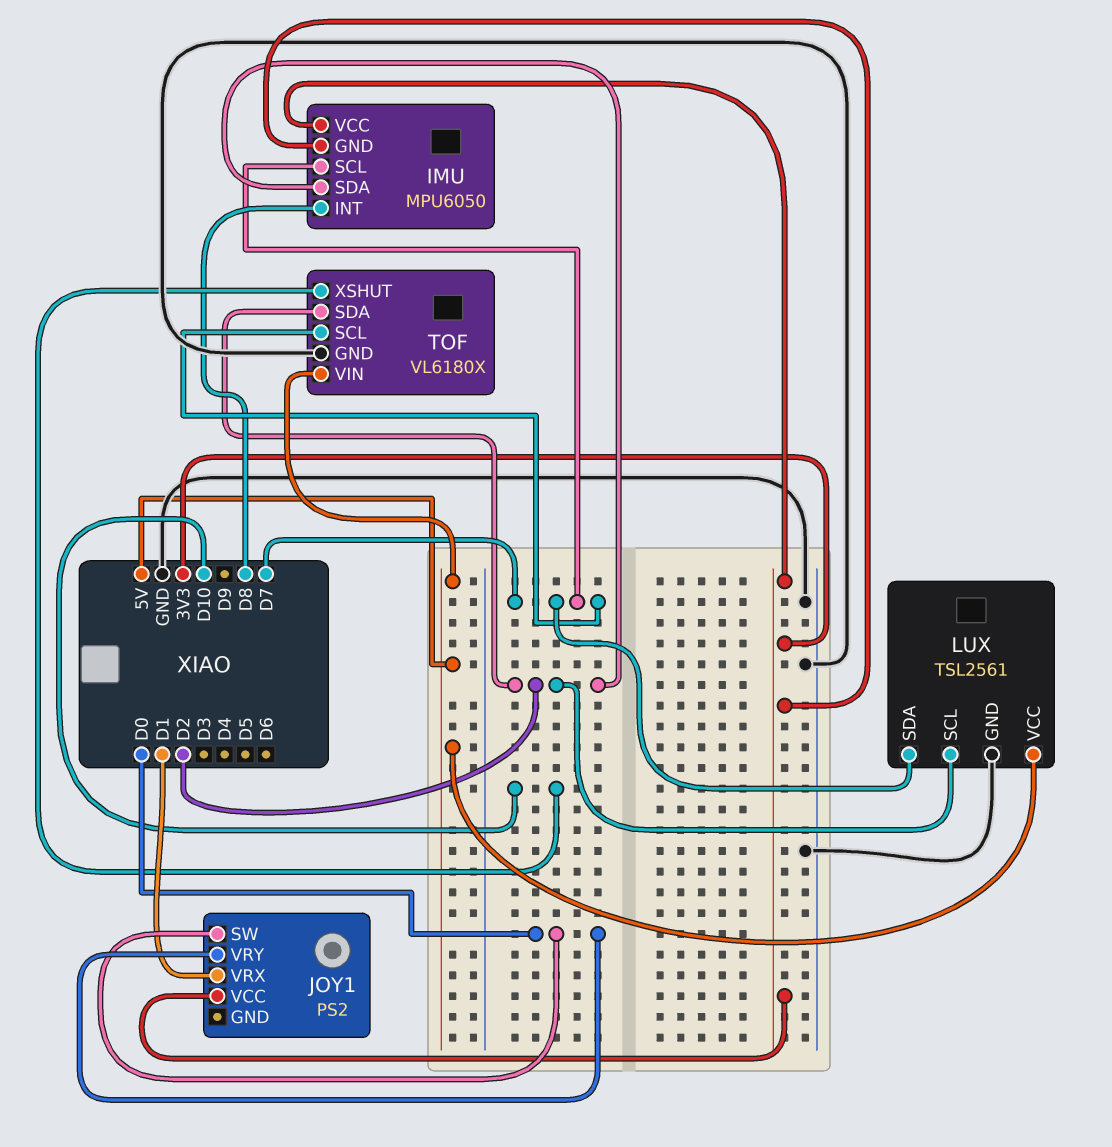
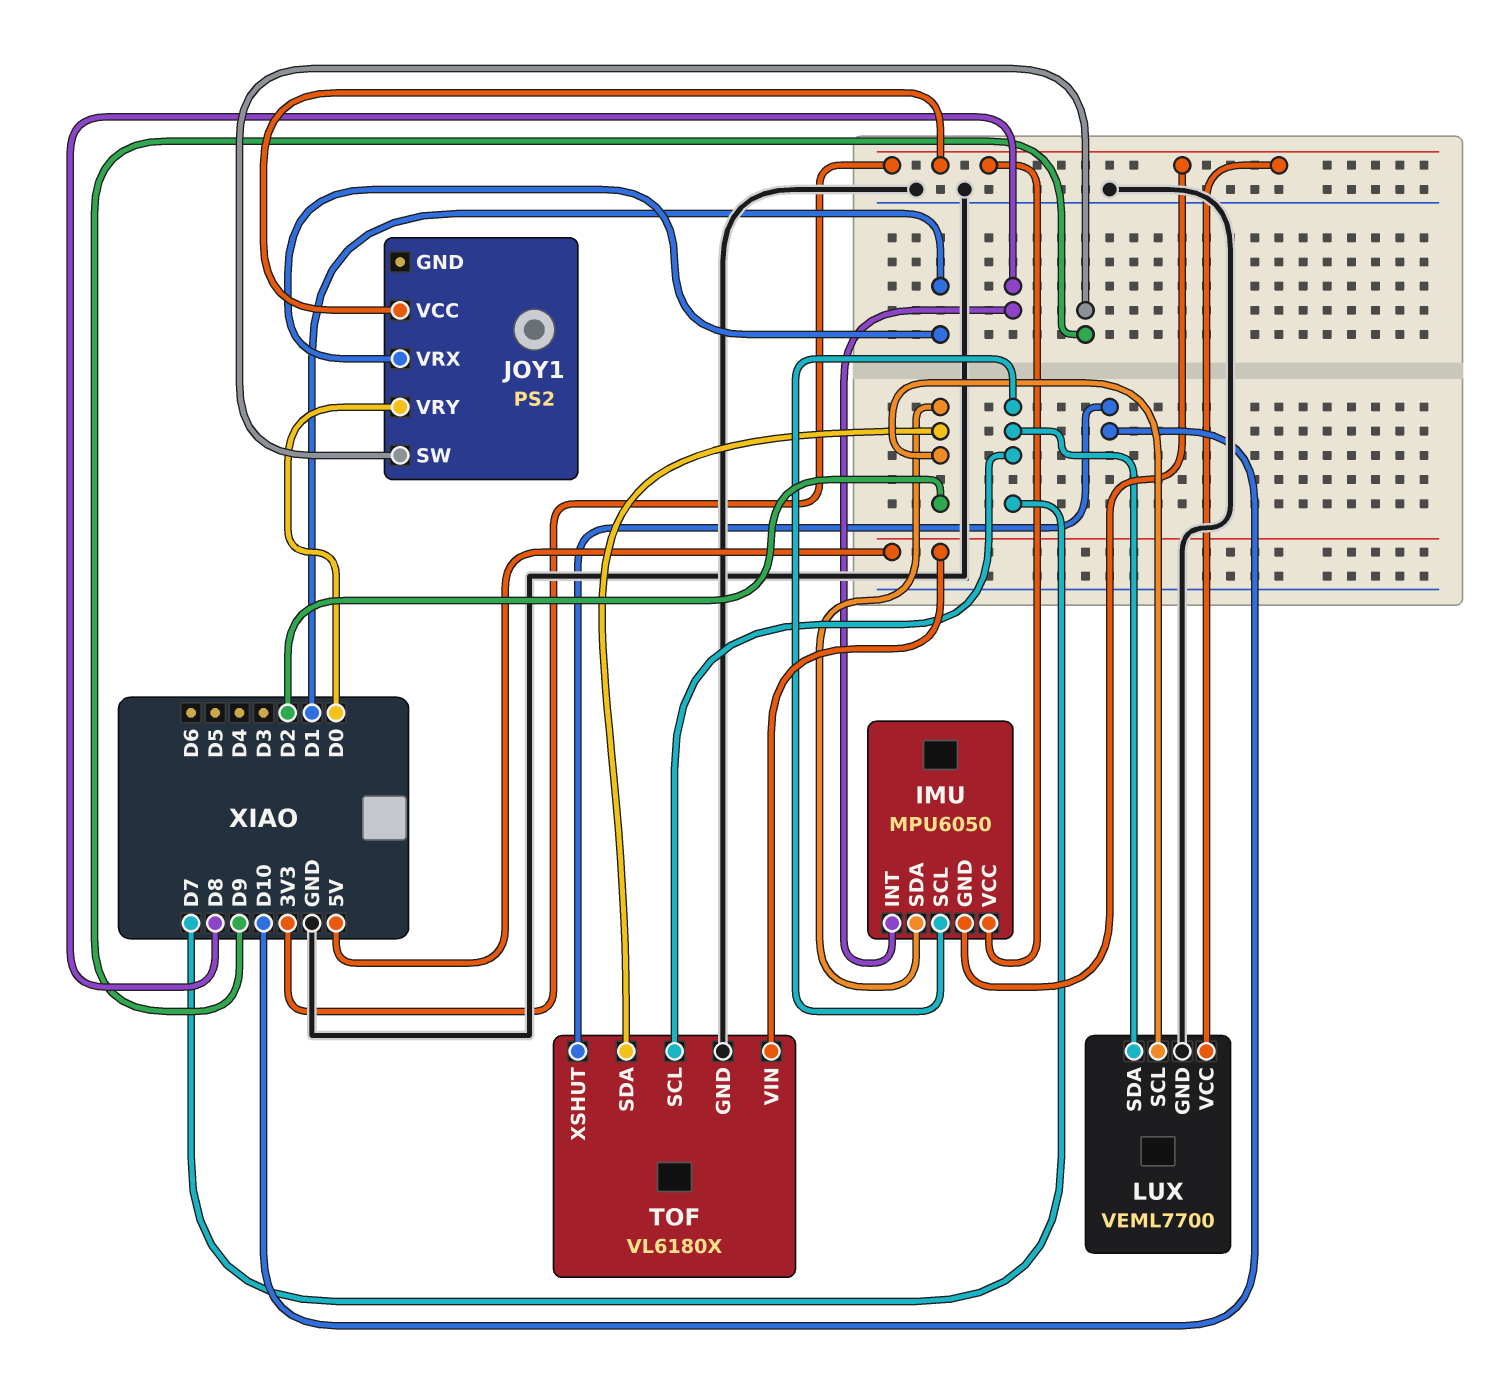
JOY1 pin SW: D0 -> D9
LUX: TSL2561 -> VEML7700
LUX pin VCC: 5V -> 3V3

